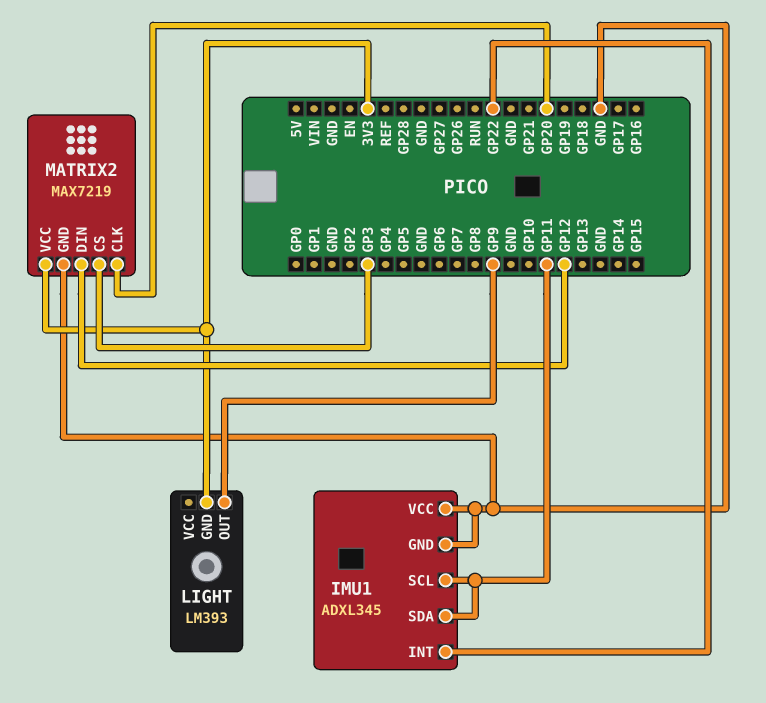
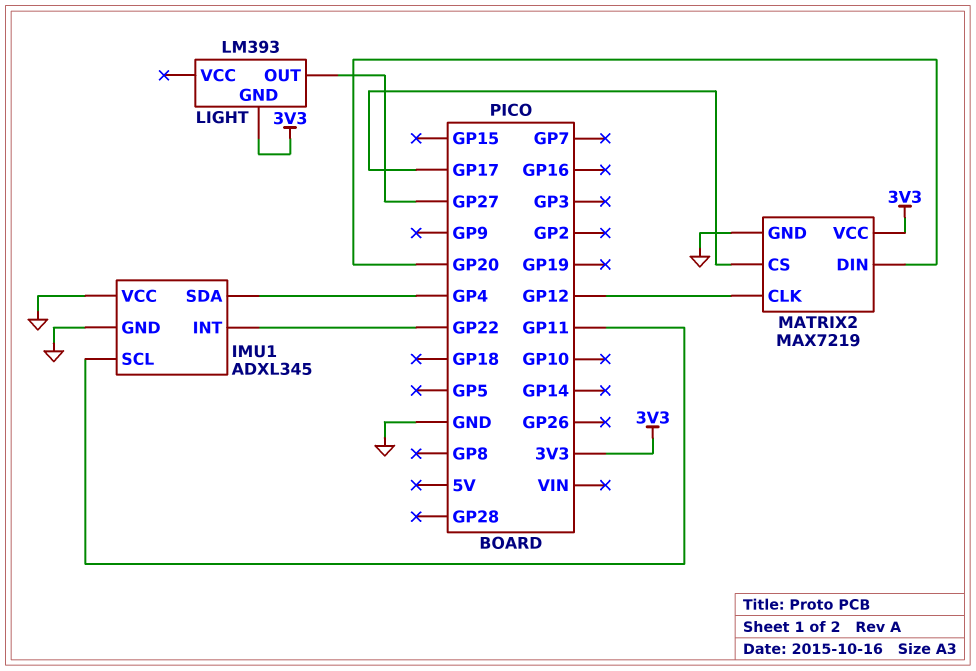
IMU1 pin SDA: GP11 -> GP4
LIGHT pin OUT: GP9 -> GP27
MATRIX2 pin CLK: GP20 -> GP12
MATRIX2 pin CS: GP3 -> GP17
MATRIX2 pin DIN: GP12 -> GP20

